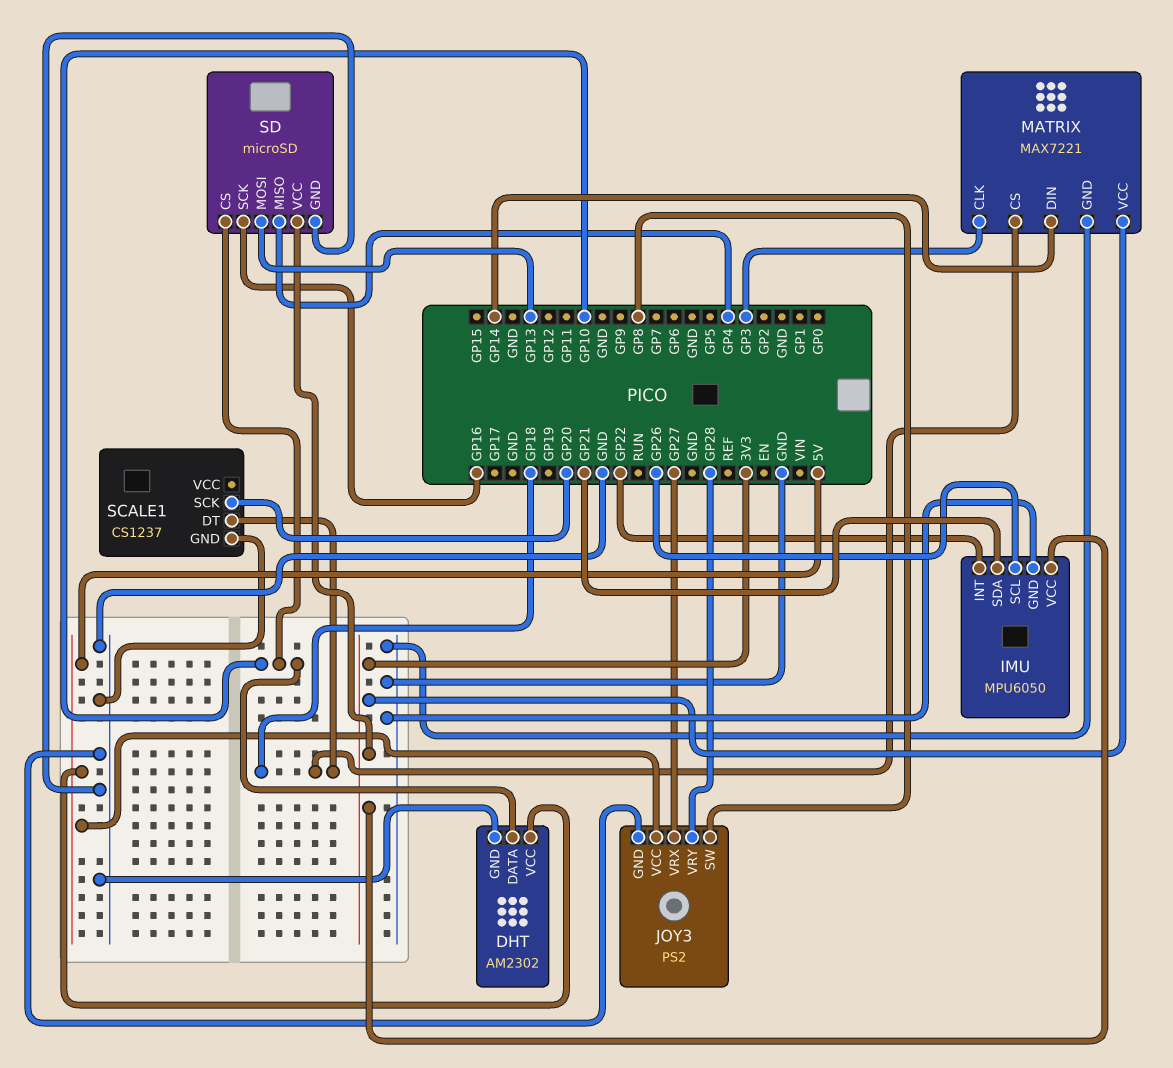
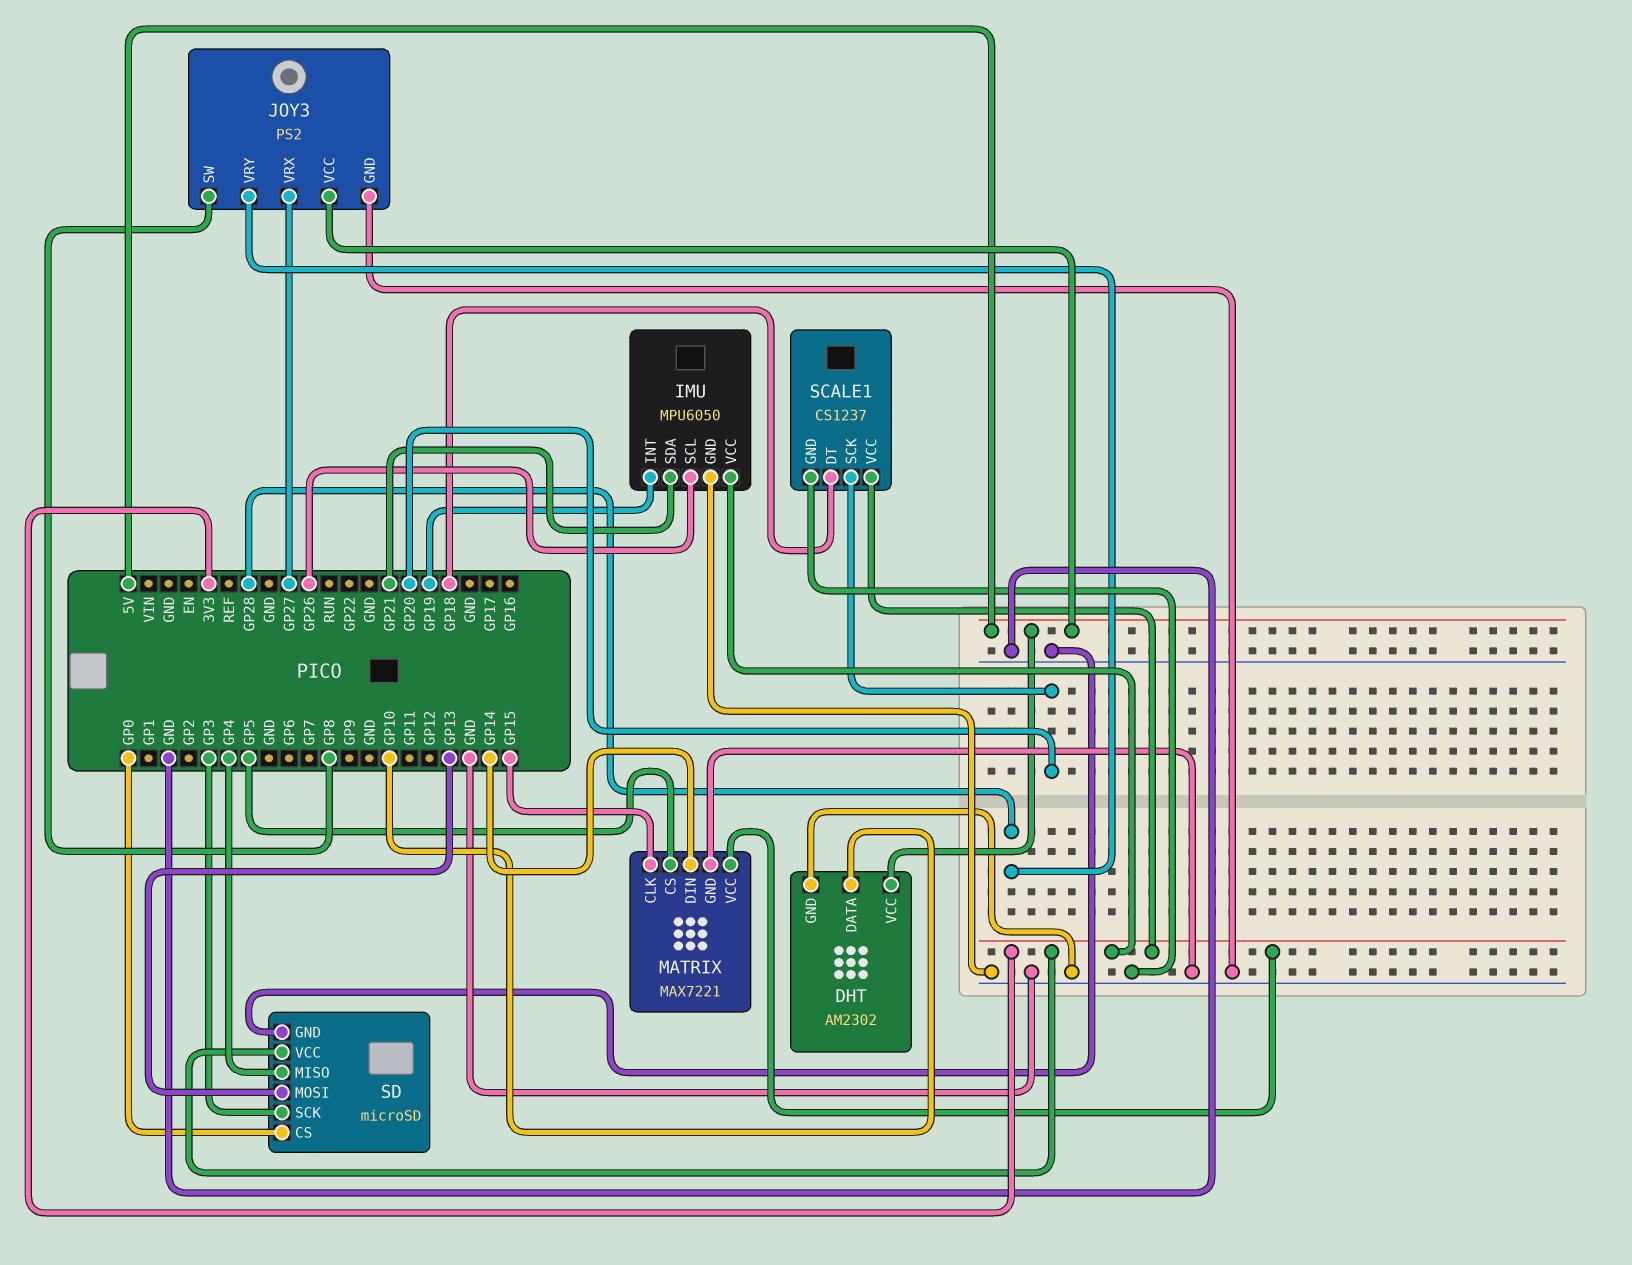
IMU pin INT: GP22 -> GP19
MATRIX pin CLK: GP3 -> GP15
MATRIX pin CS: GP18 -> GP5
SCALE1 pin VCC: none -> 3V3
SD pin CS: GP10 -> GP0
SD pin SCK: GP16 -> GP3

